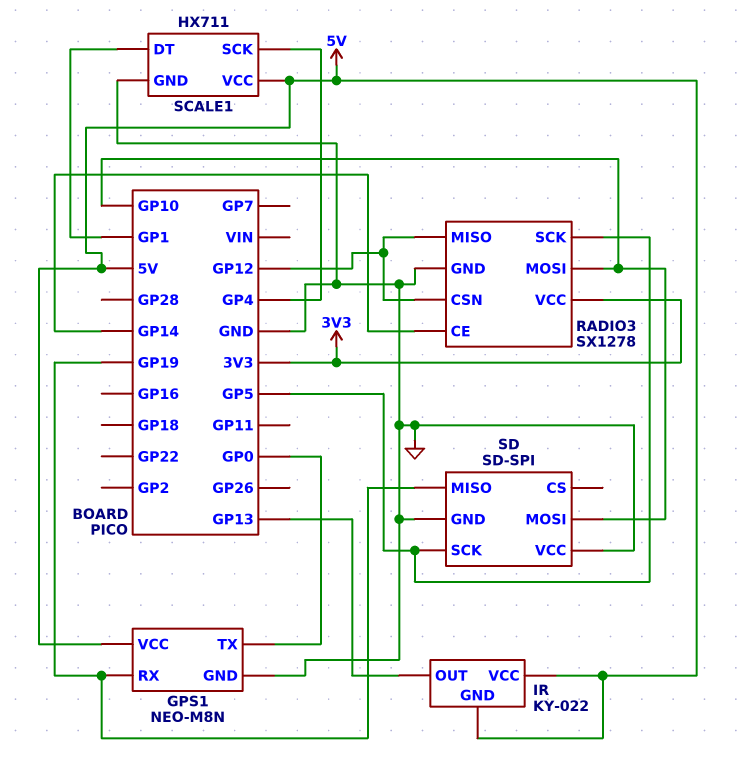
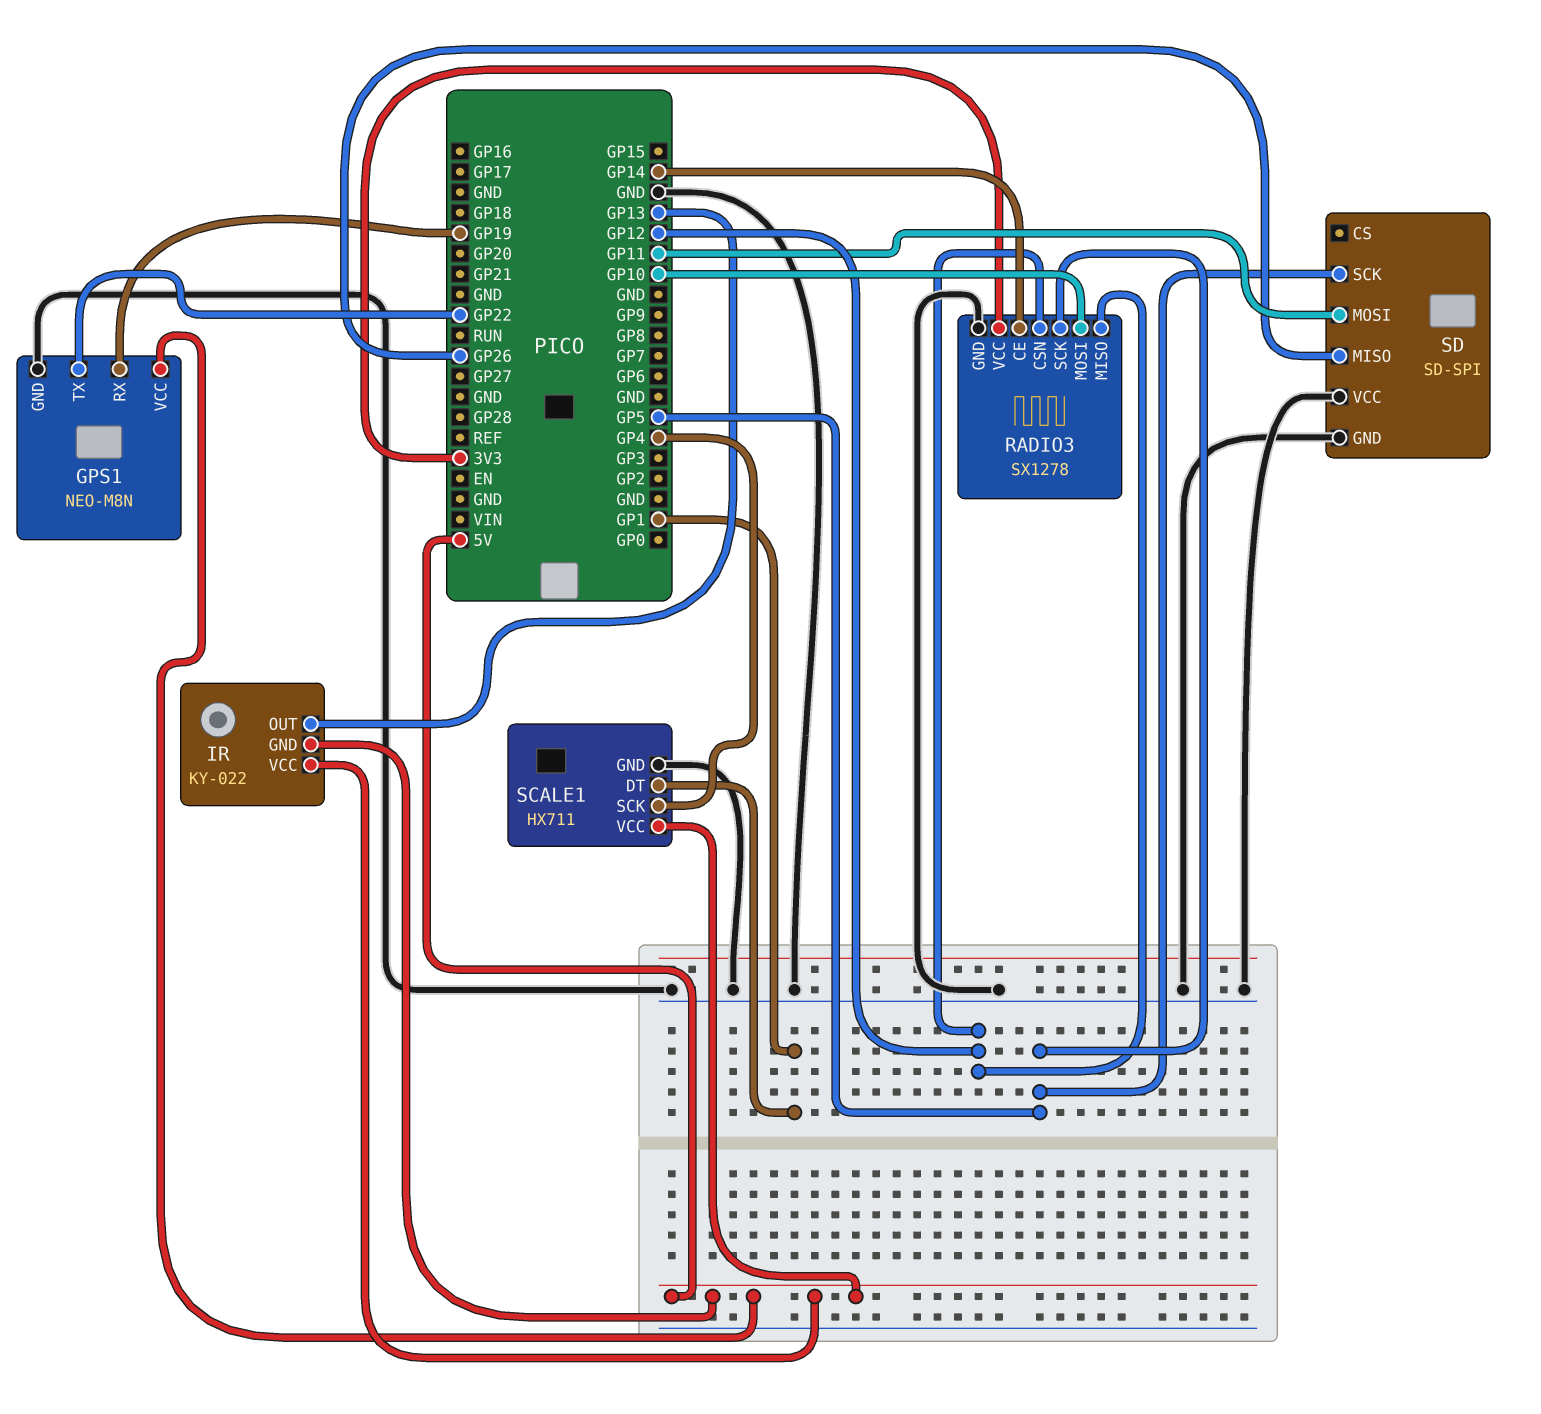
GPS1 pin TX: GP0 -> GP22
SD pin MISO: GP19 -> GP26
SD pin MOSI: GP10 -> GP11

